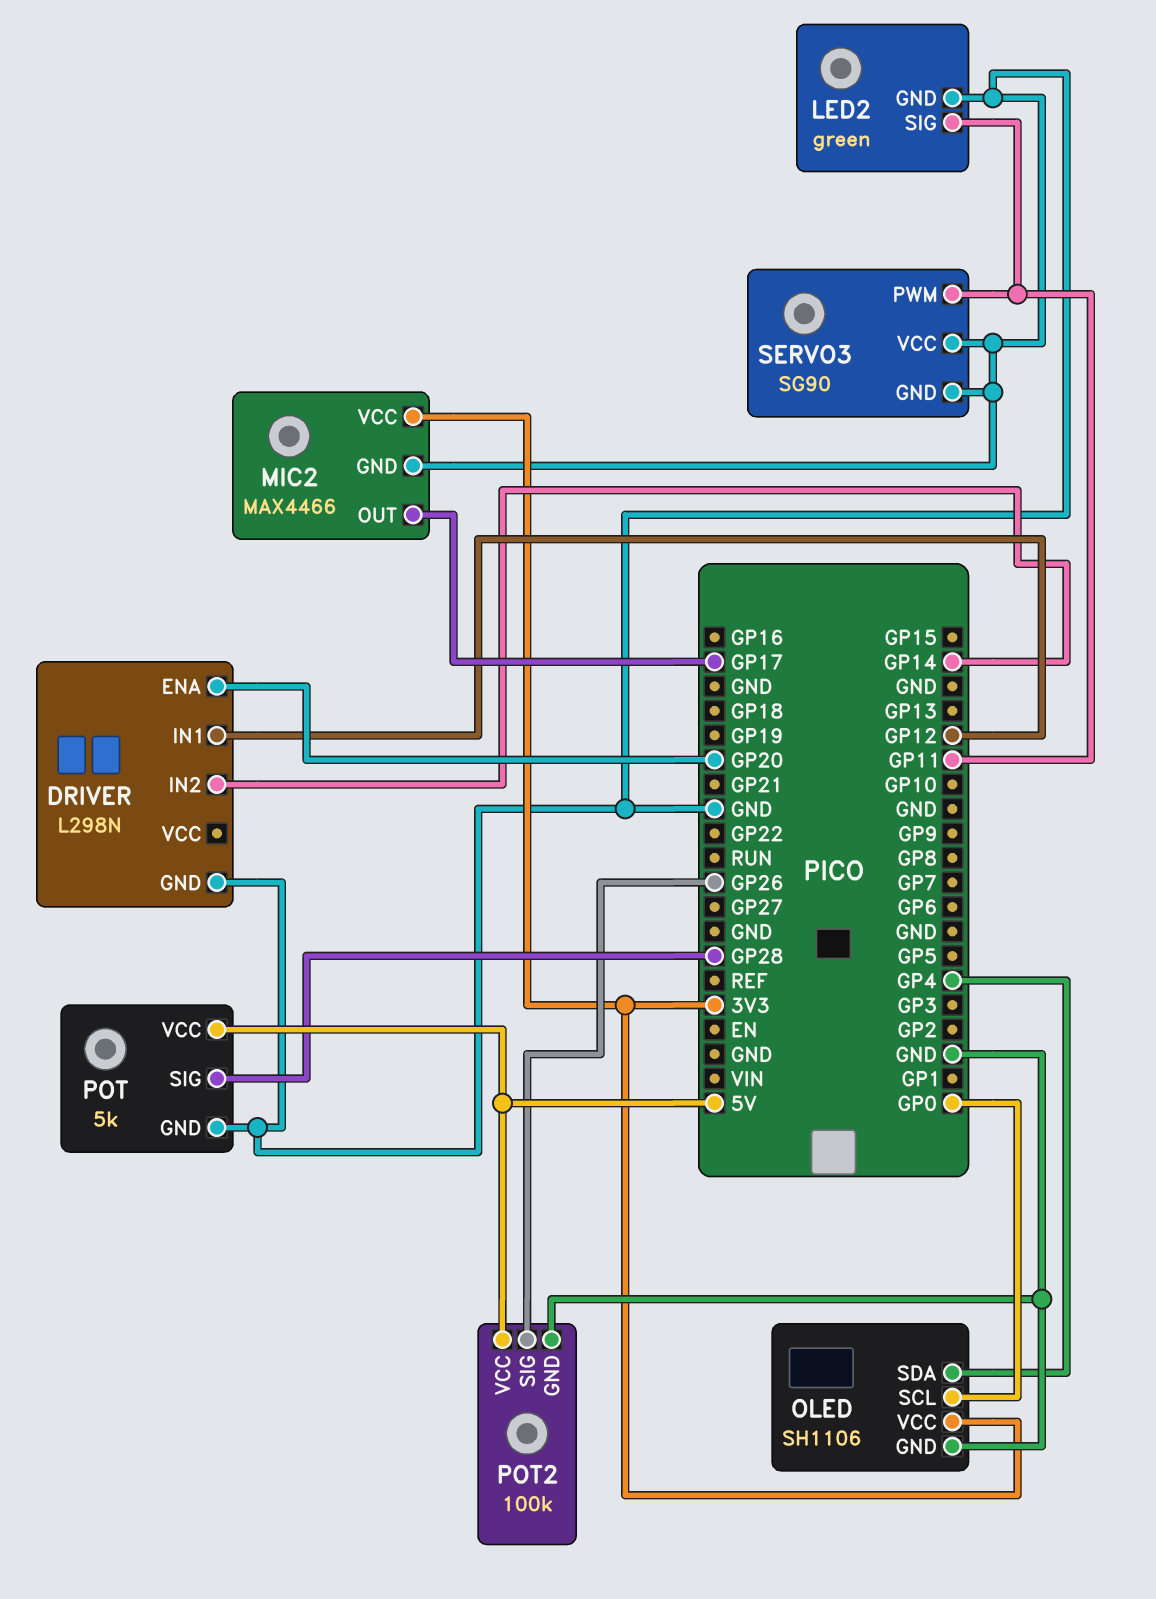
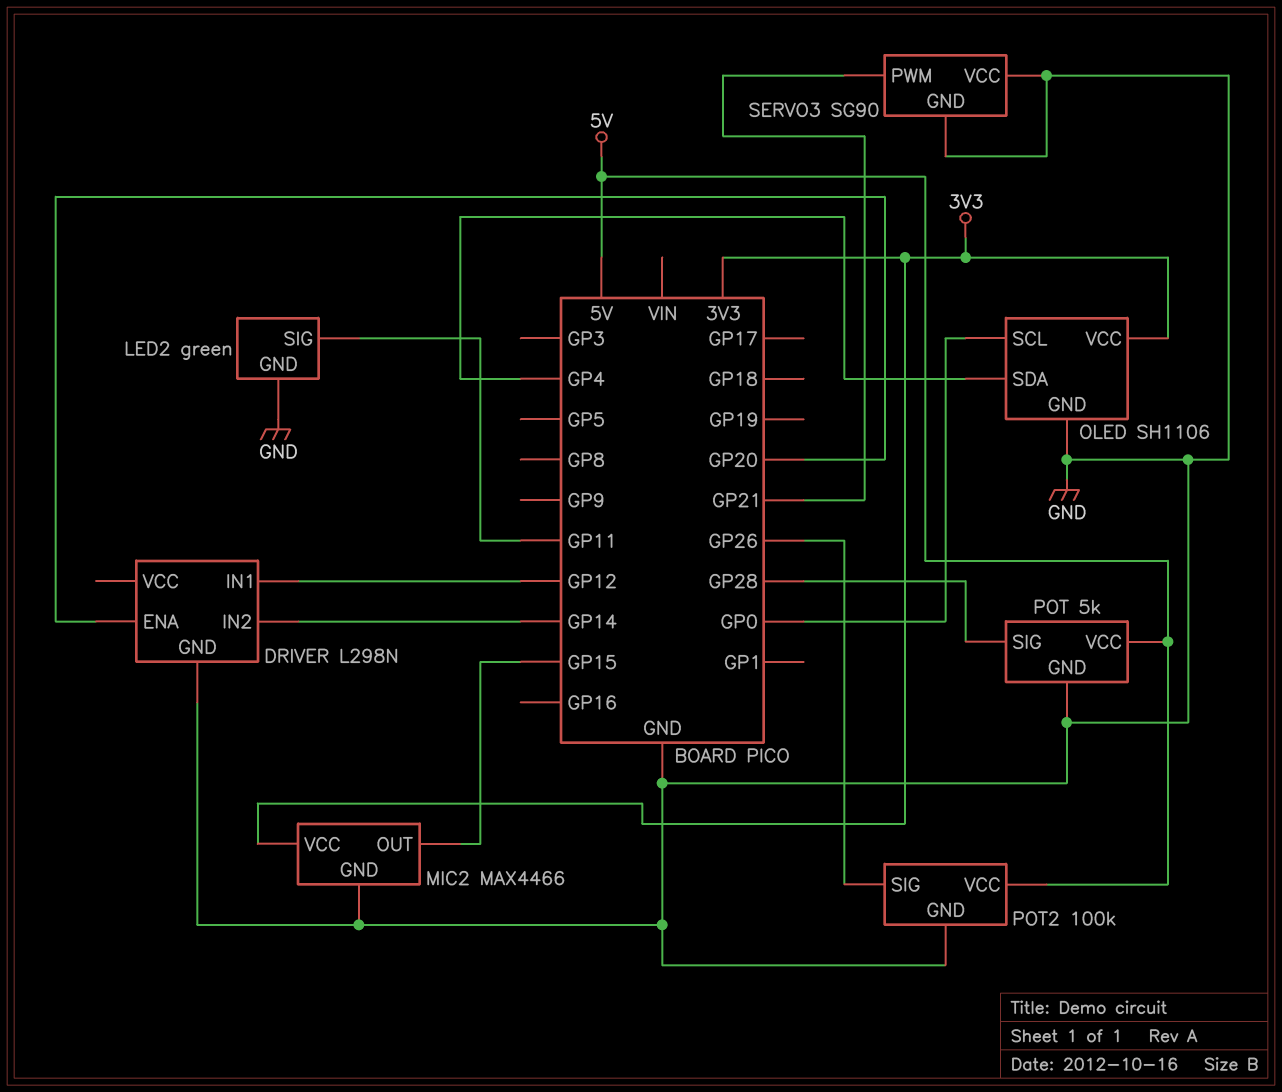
MIC2 pin OUT: GP17 -> GP15
SERVO3 pin PWM: GP11 -> GP21

